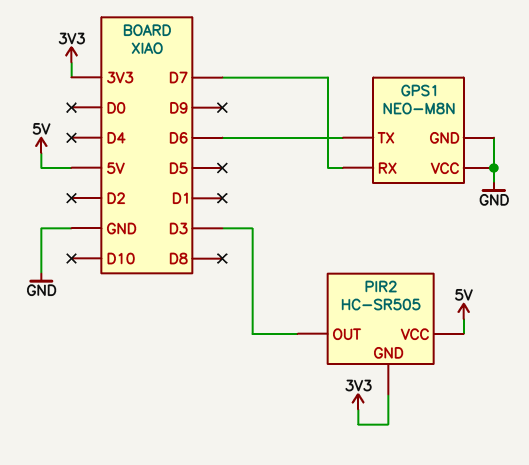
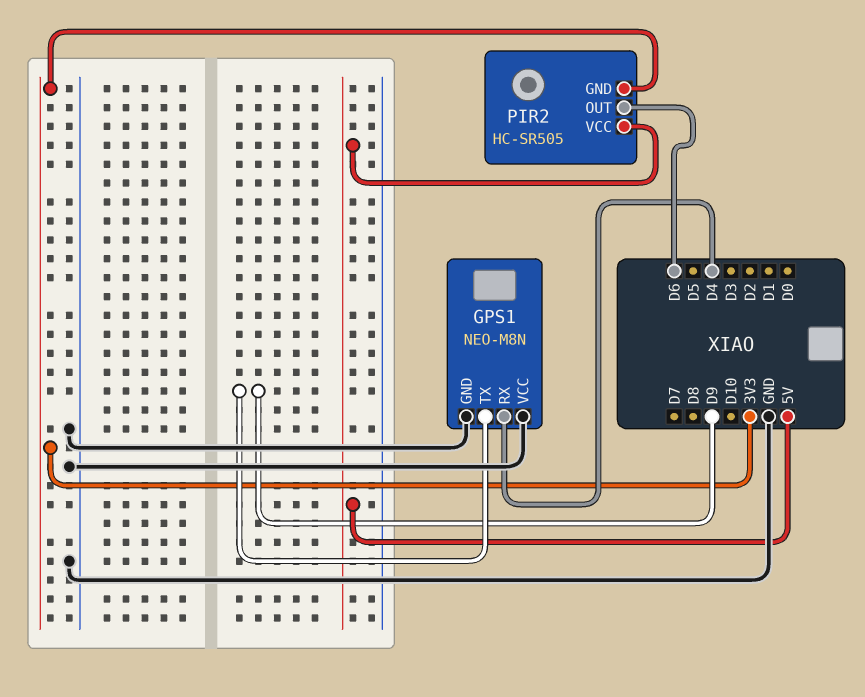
GPS1 pin RX: D7 -> D4
GPS1 pin TX: D6 -> D9
PIR2 pin OUT: D3 -> D6

